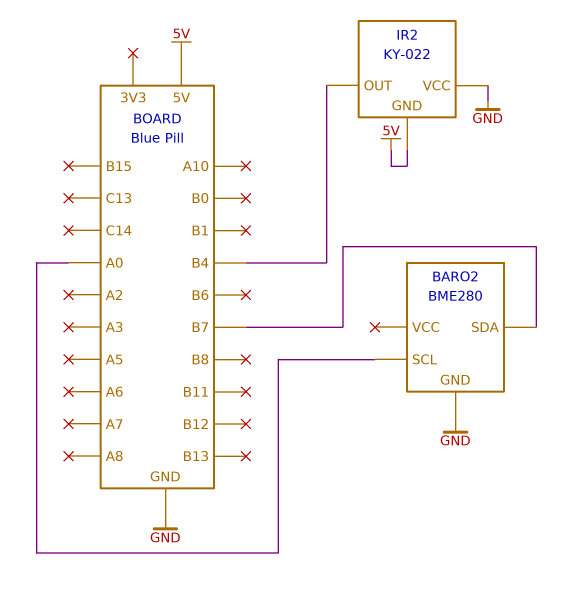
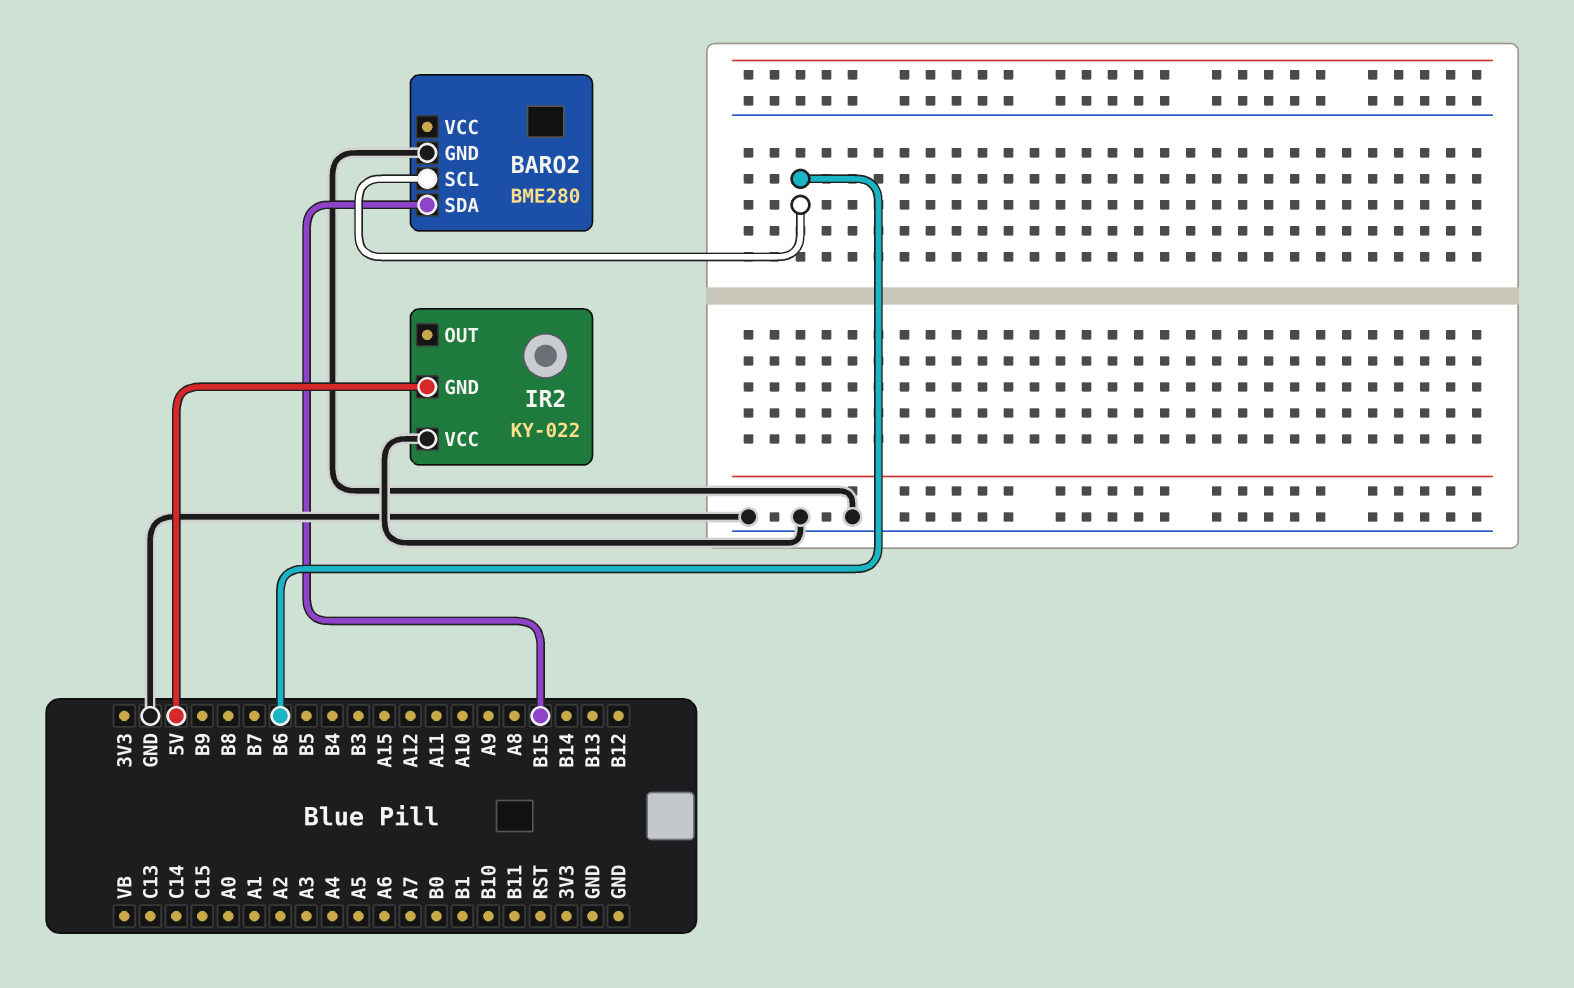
BARO2 pin SCL: A0 -> B6
BARO2 pin SDA: B7 -> B15
IR2 pin OUT: B4 -> none

